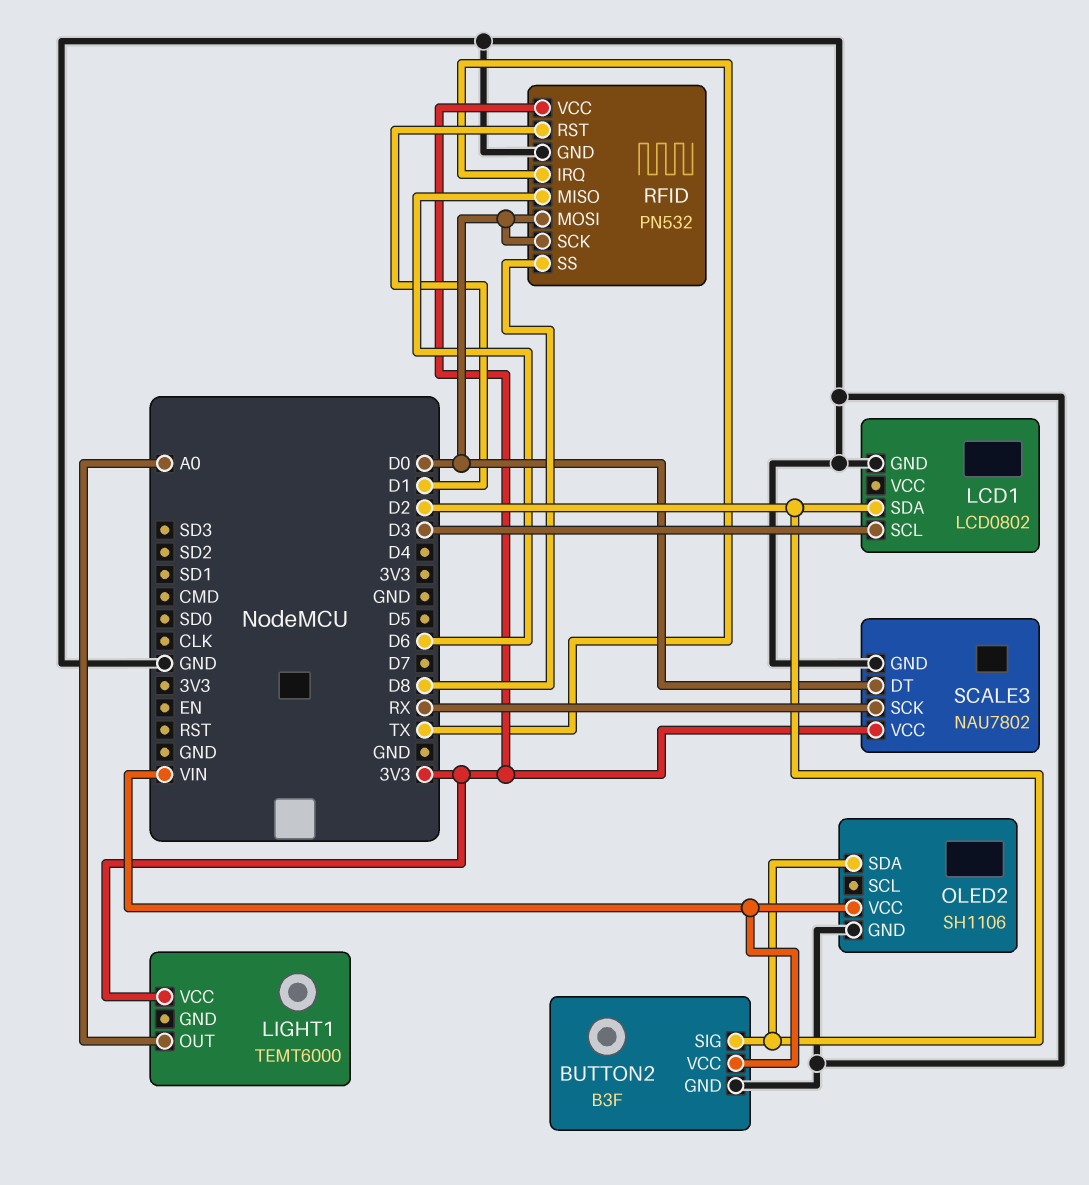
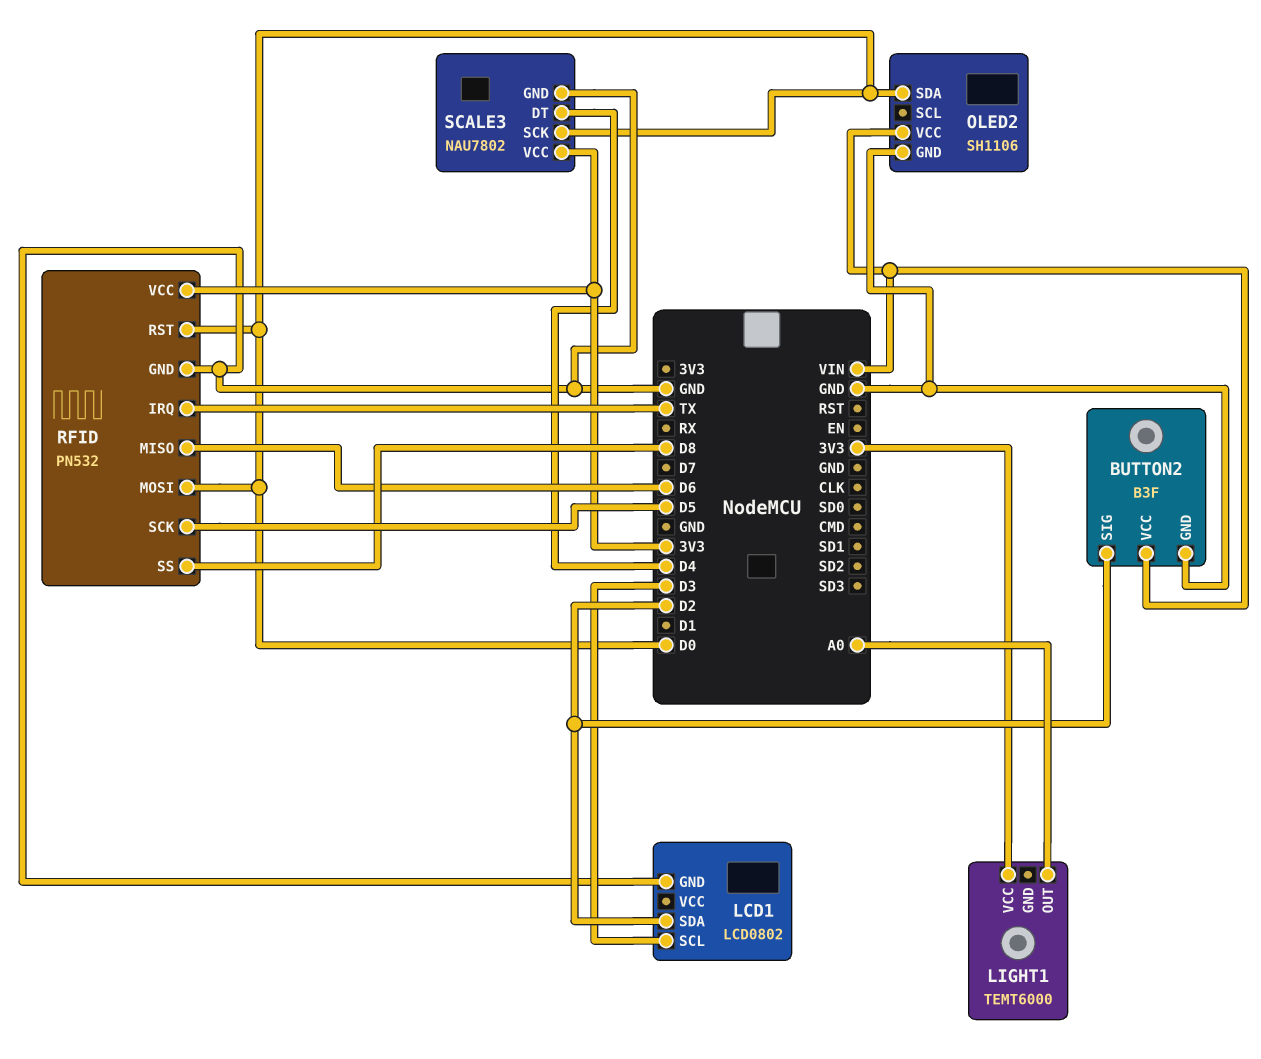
OLED2 pin SDA: D2 -> D0
RFID pin RST: D1 -> D0
RFID pin SCK: D0 -> D5
SCALE3 pin DT: D0 -> D4
SCALE3 pin SCK: RX -> D0

